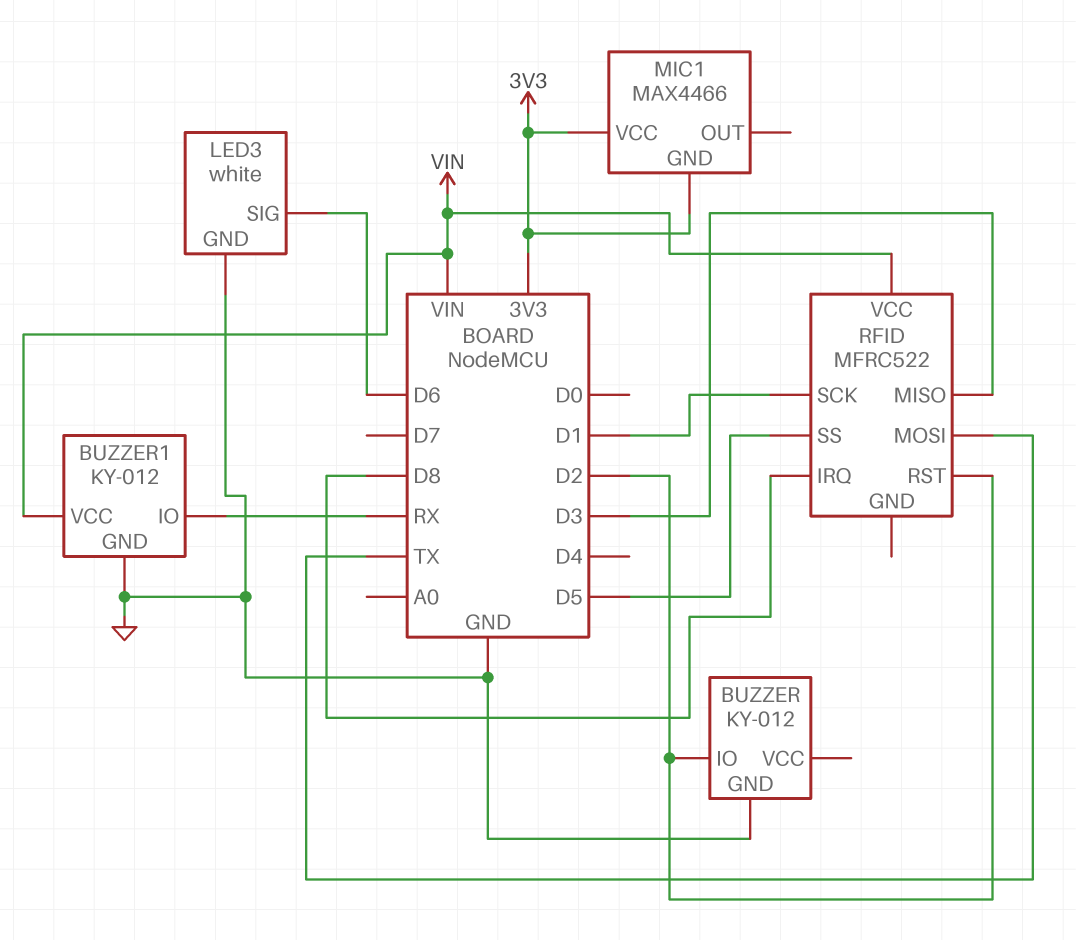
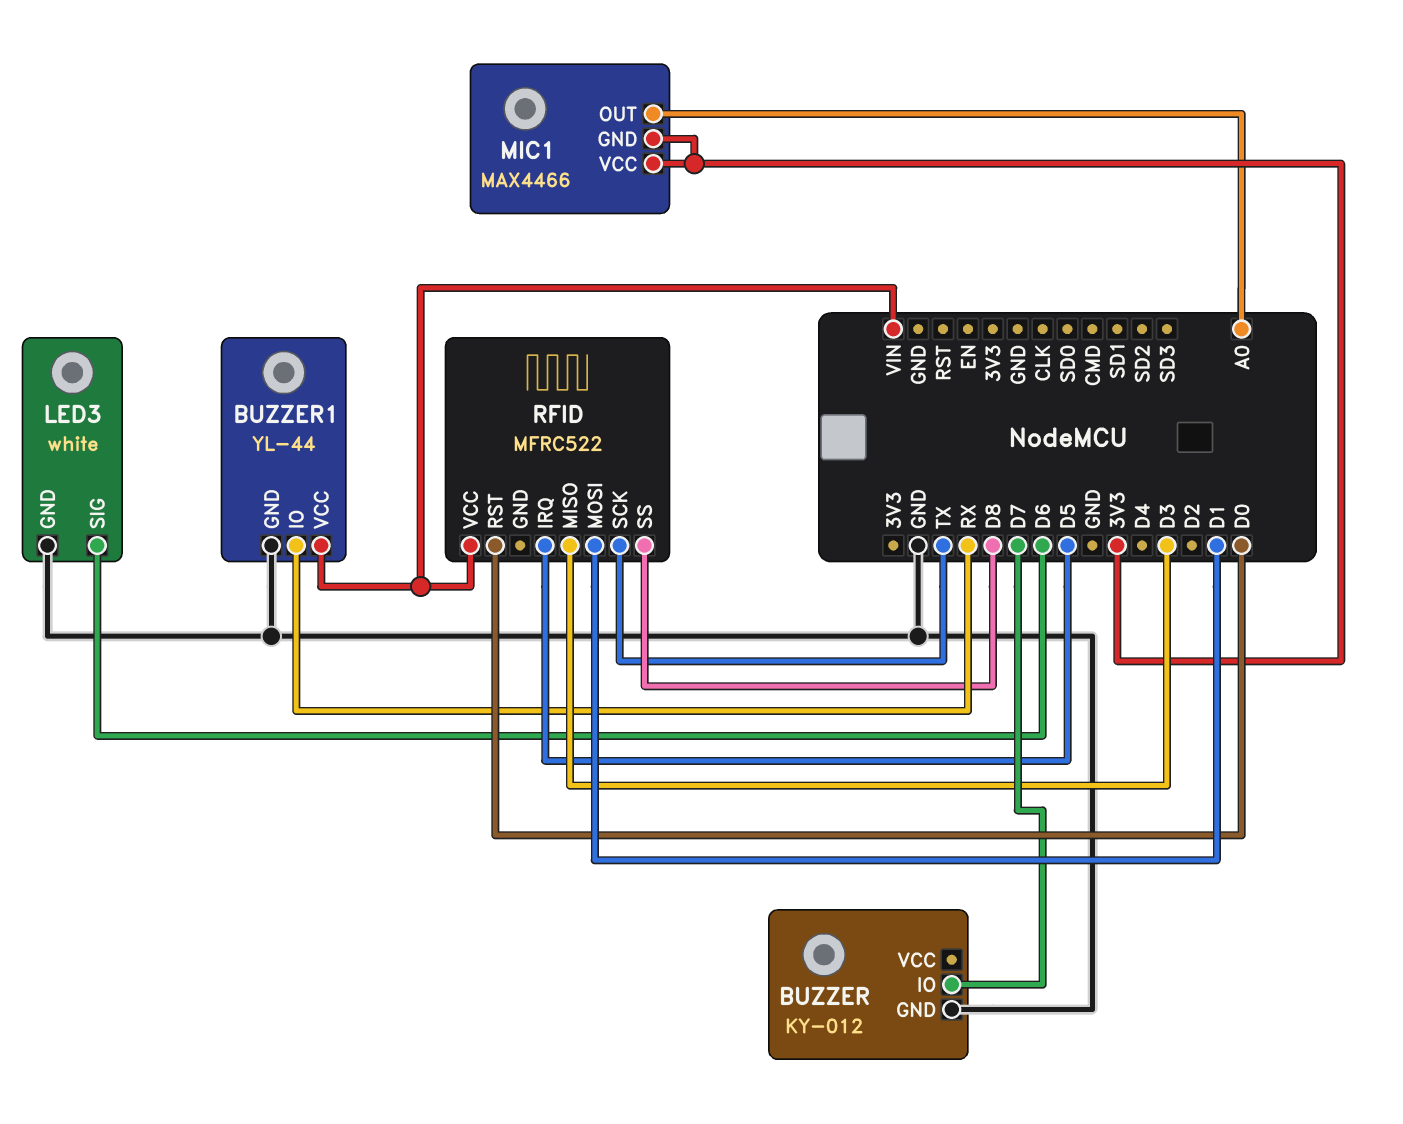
BUZZER pin IO: D2 -> D7
BUZZER1: KY-012 -> YL-44
MIC1 pin OUT: none -> A0
RFID pin IRQ: D8 -> D5
RFID pin MOSI: TX -> D1
RFID pin RST: D2 -> D0
RFID pin SCK: D1 -> TX
RFID pin SS: D5 -> D8

